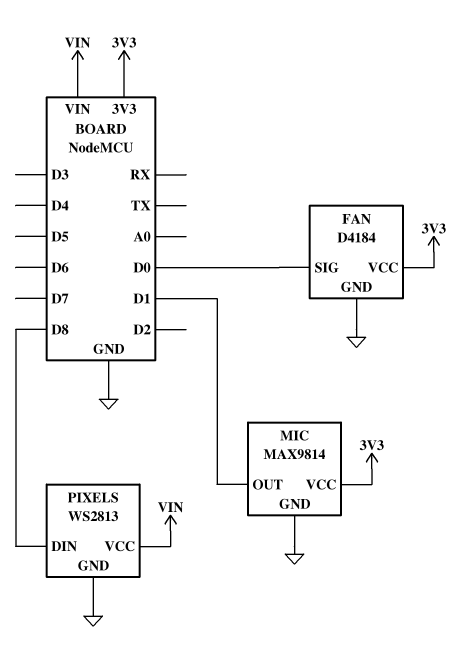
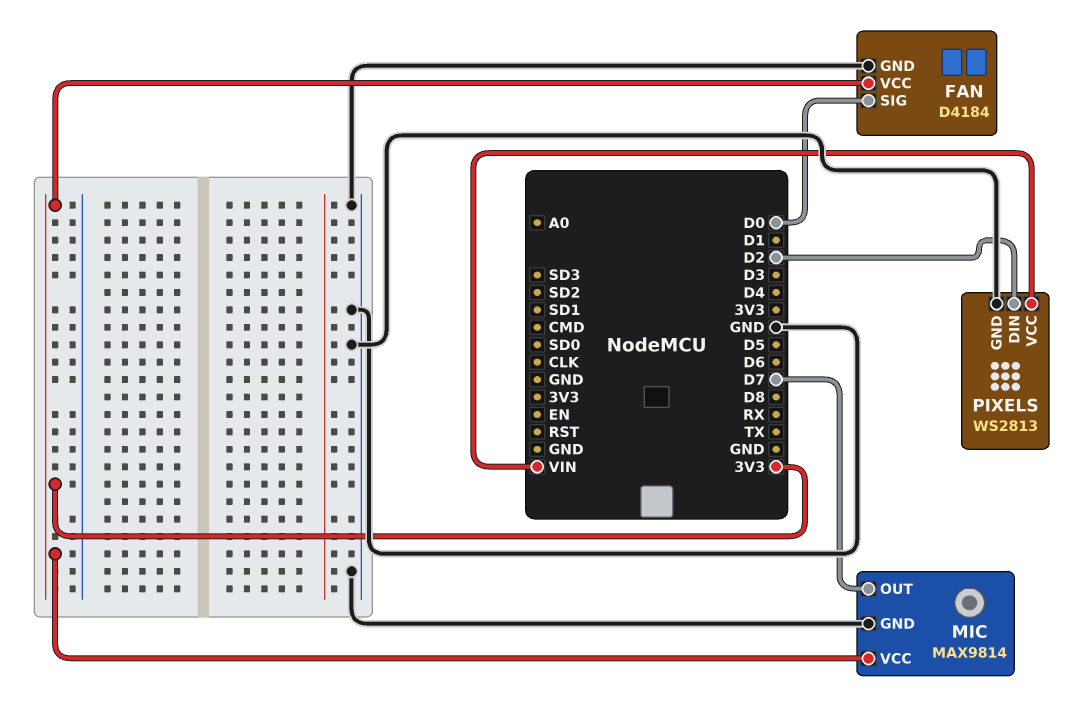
MIC pin OUT: D1 -> D7
PIXELS pin DIN: D8 -> D2

